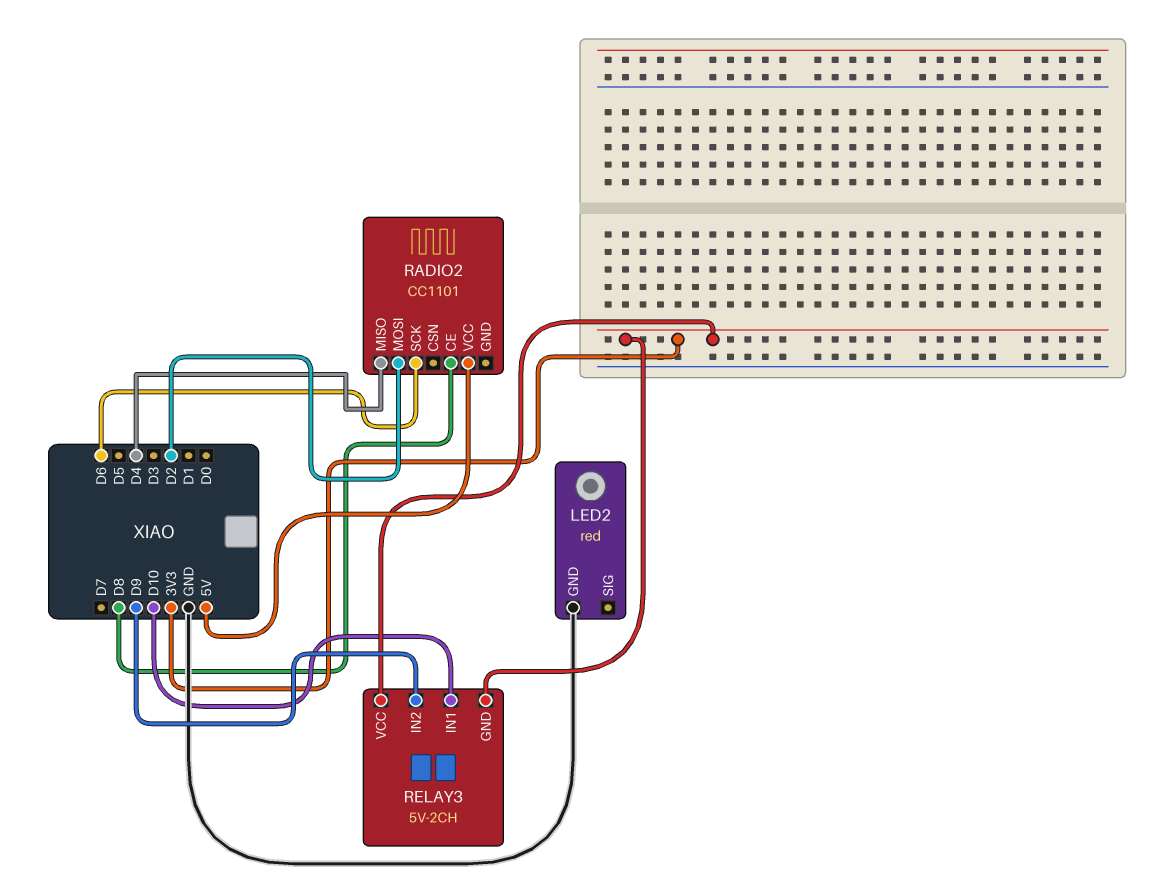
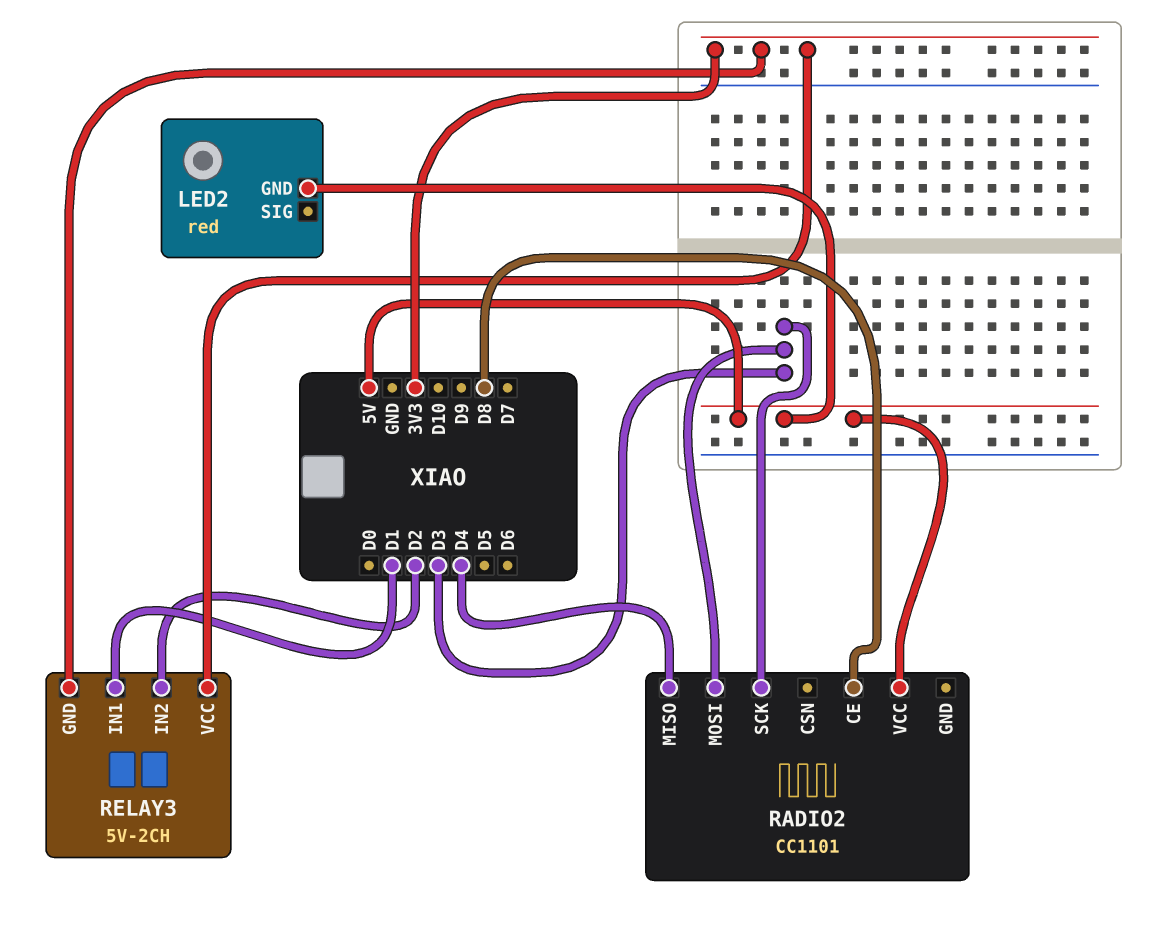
LED2 pin GND: GND -> 5V
RADIO2 pin MOSI: D2 -> D3
RADIO2 pin SCK: D6 -> D3
RELAY3 pin IN1: D10 -> D1
RELAY3 pin IN2: D9 -> D2

